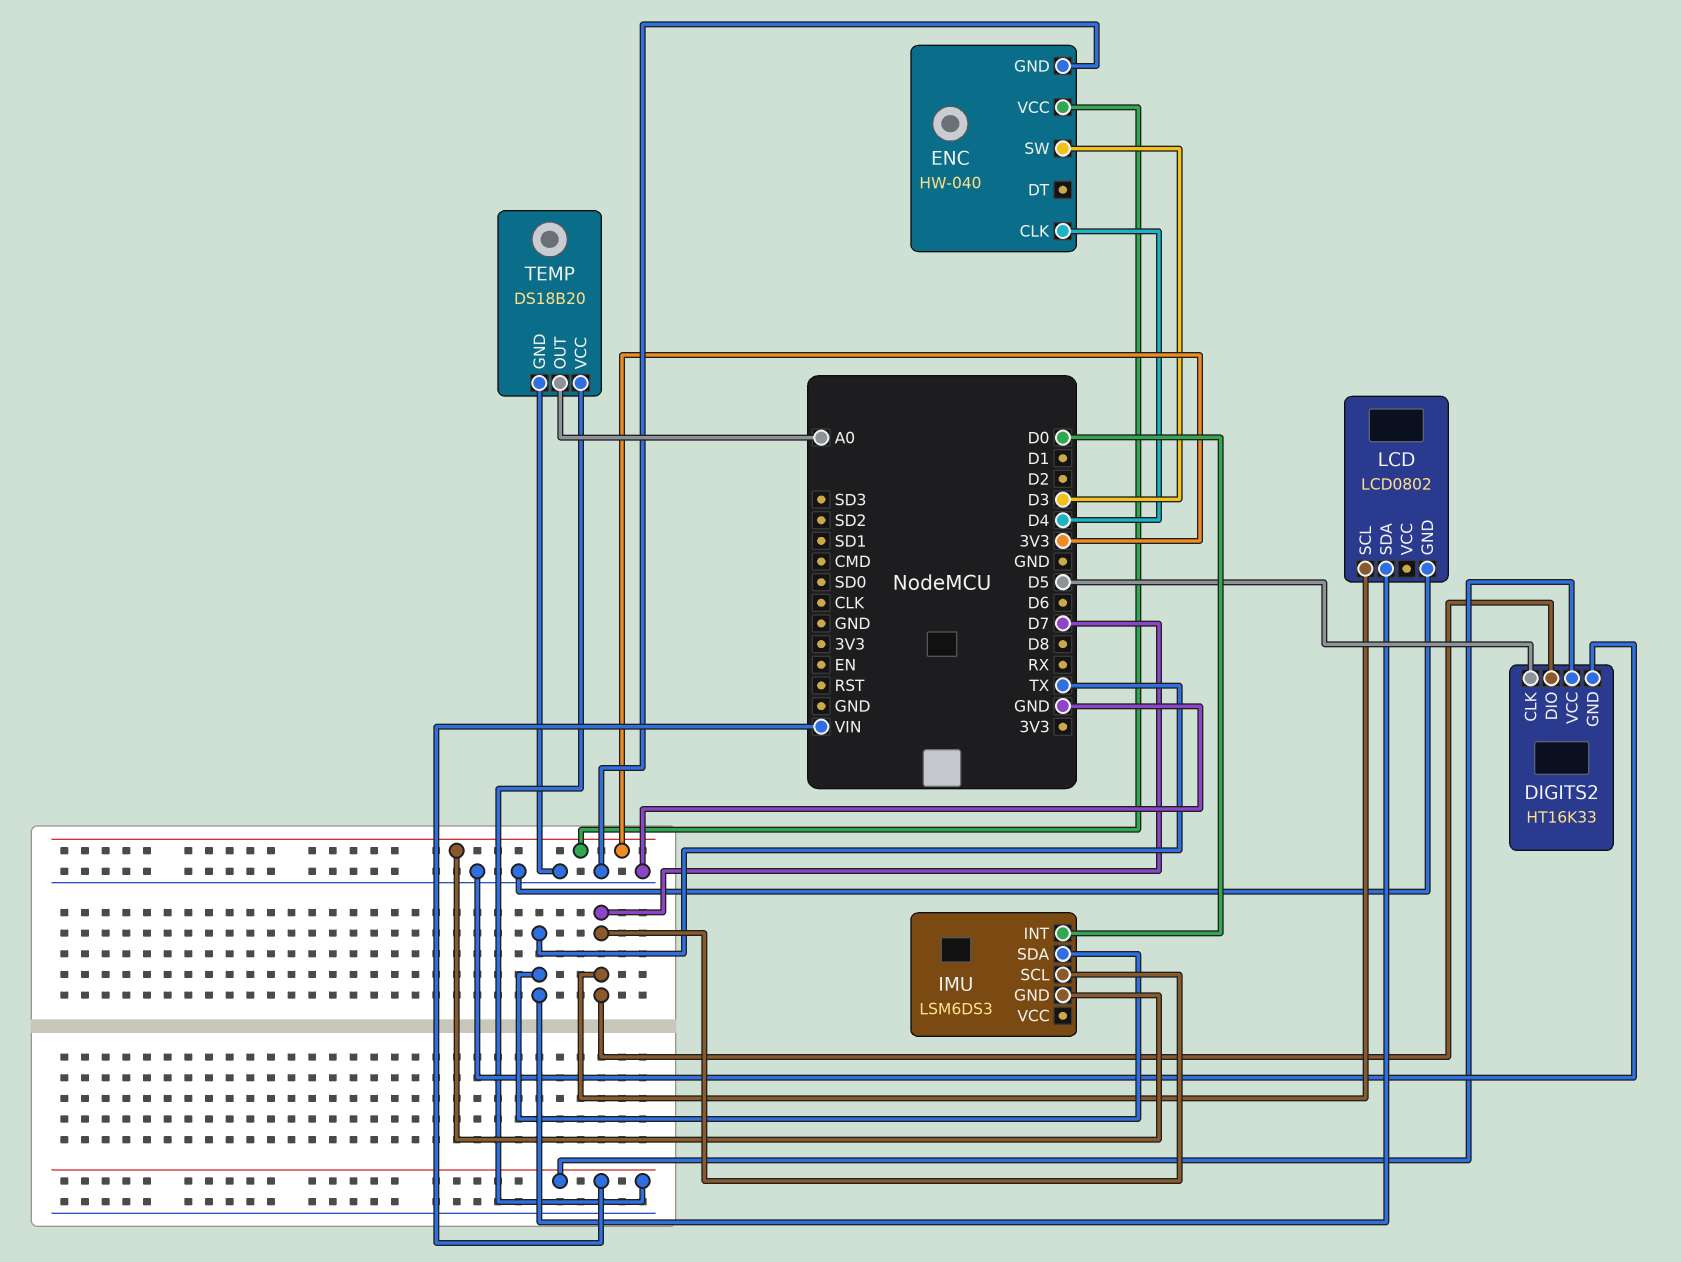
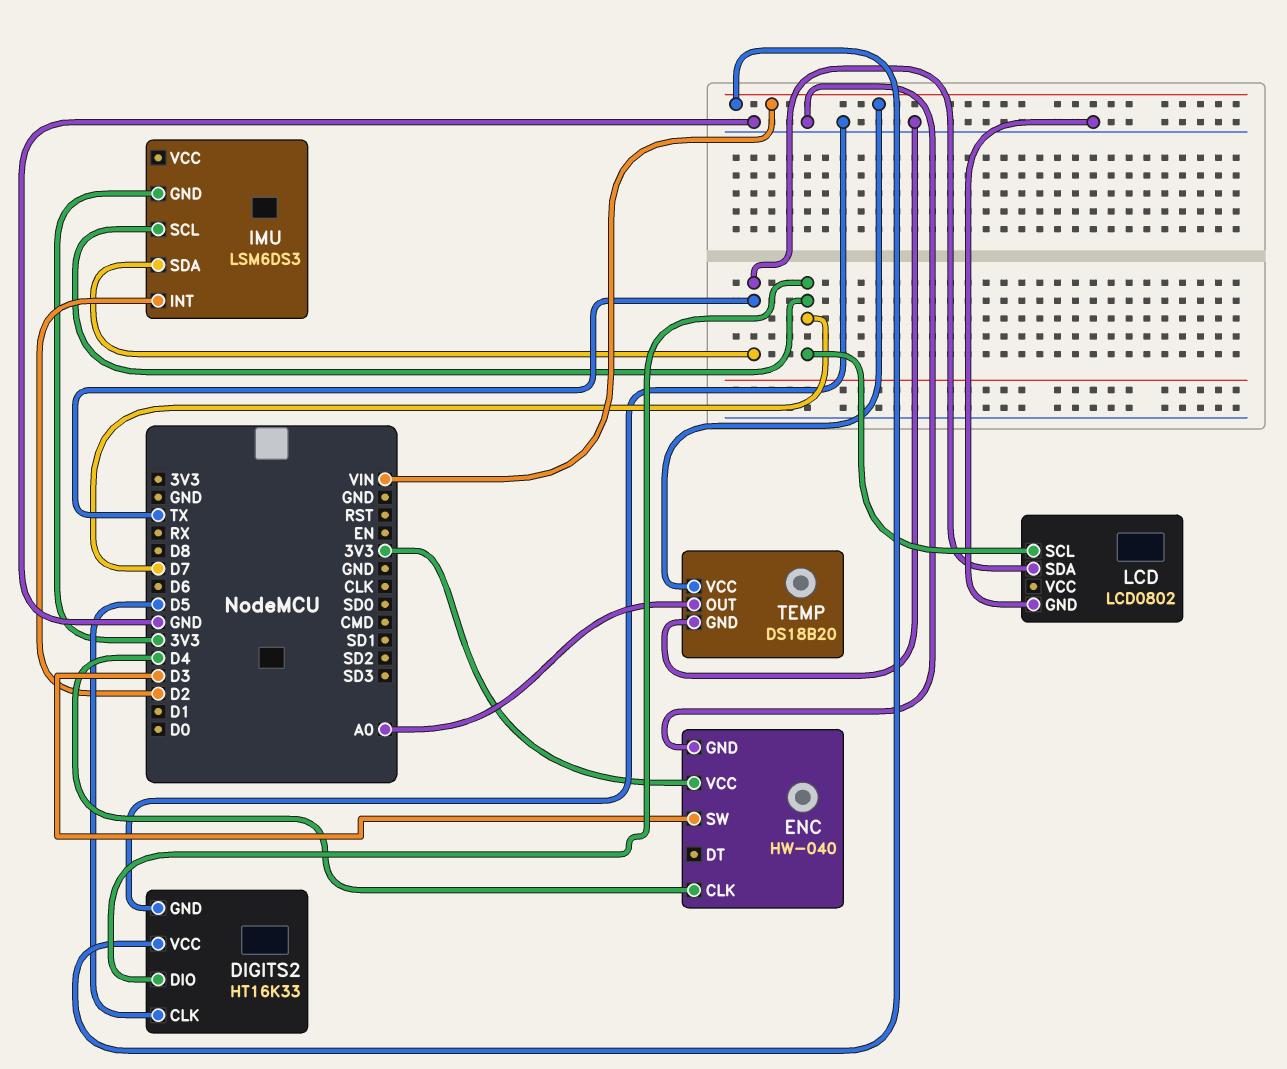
IMU pin INT: D0 -> D2

